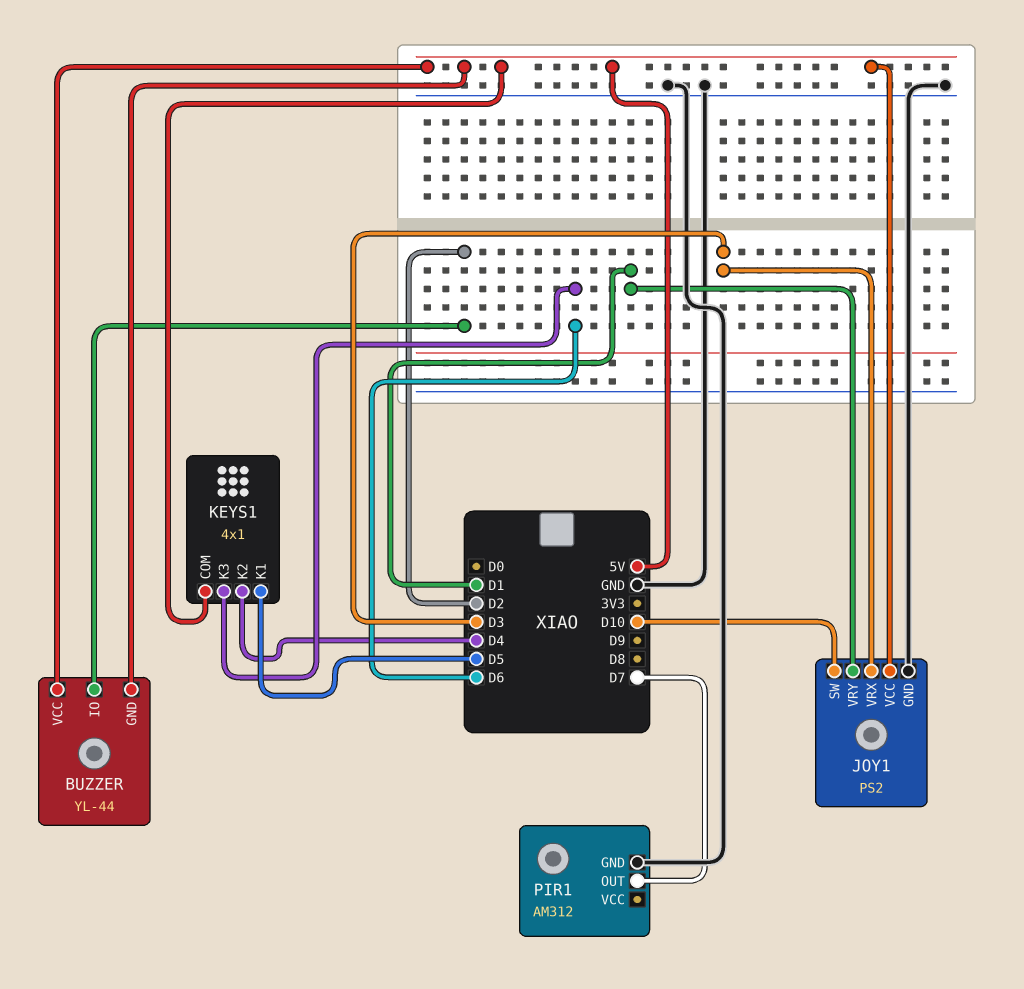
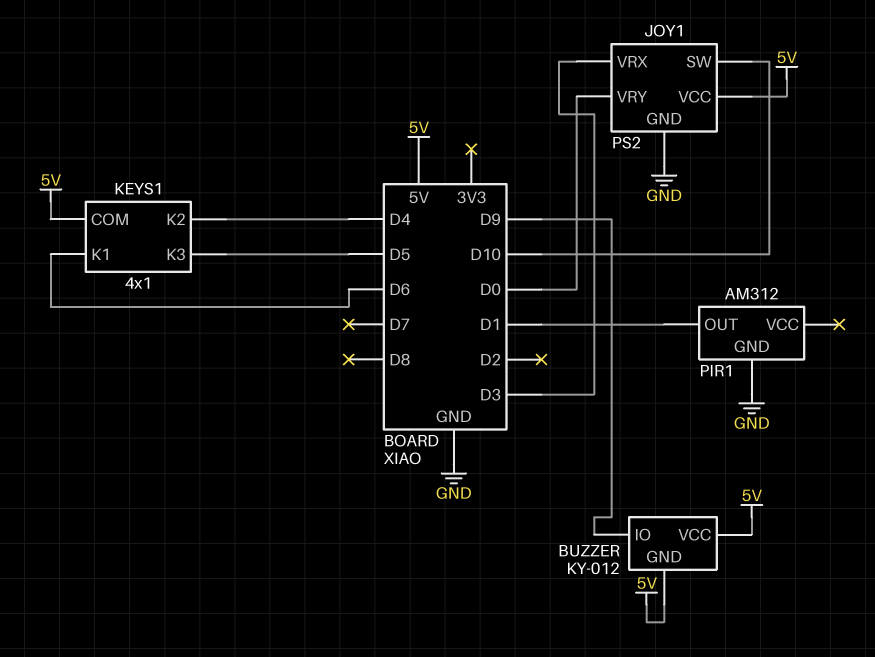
BUZZER: YL-44 -> KY-012
BUZZER pin IO: D2 -> D9
JOY1 pin VRY: D1 -> D0
KEYS1 pin K1: D5 -> D6
KEYS1 pin K3: D6 -> D5
PIR1 pin OUT: D7 -> D1

